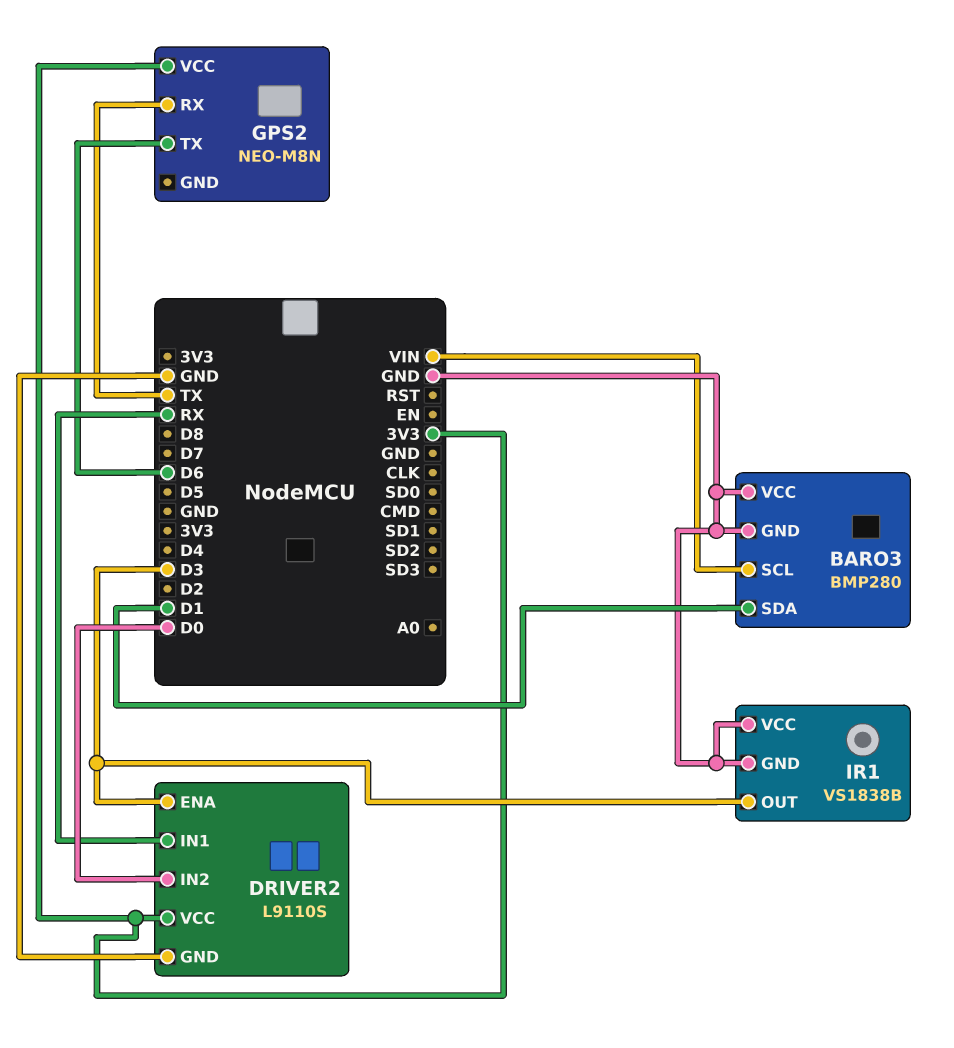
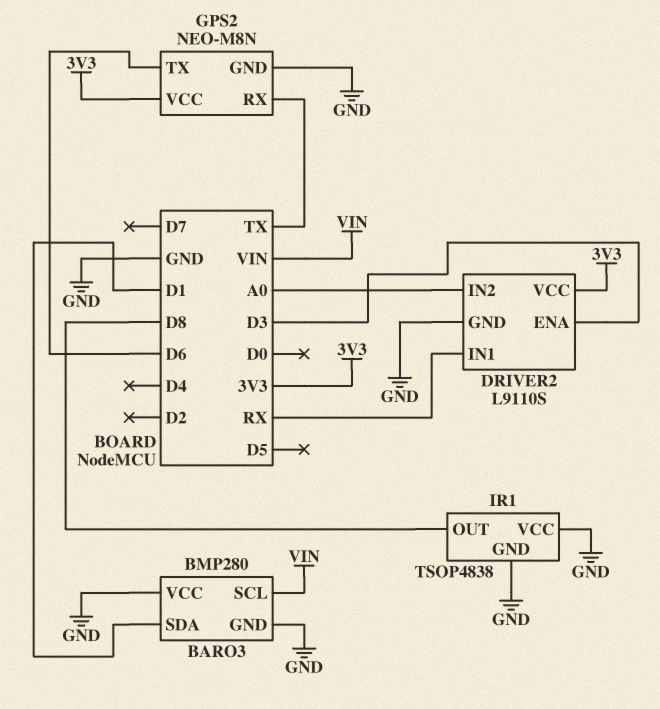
DRIVER2 pin IN2: D0 -> A0
GPS2 pin GND: none -> GND
IR1: VS1838B -> TSOP4838
IR1 pin OUT: D3 -> D8

